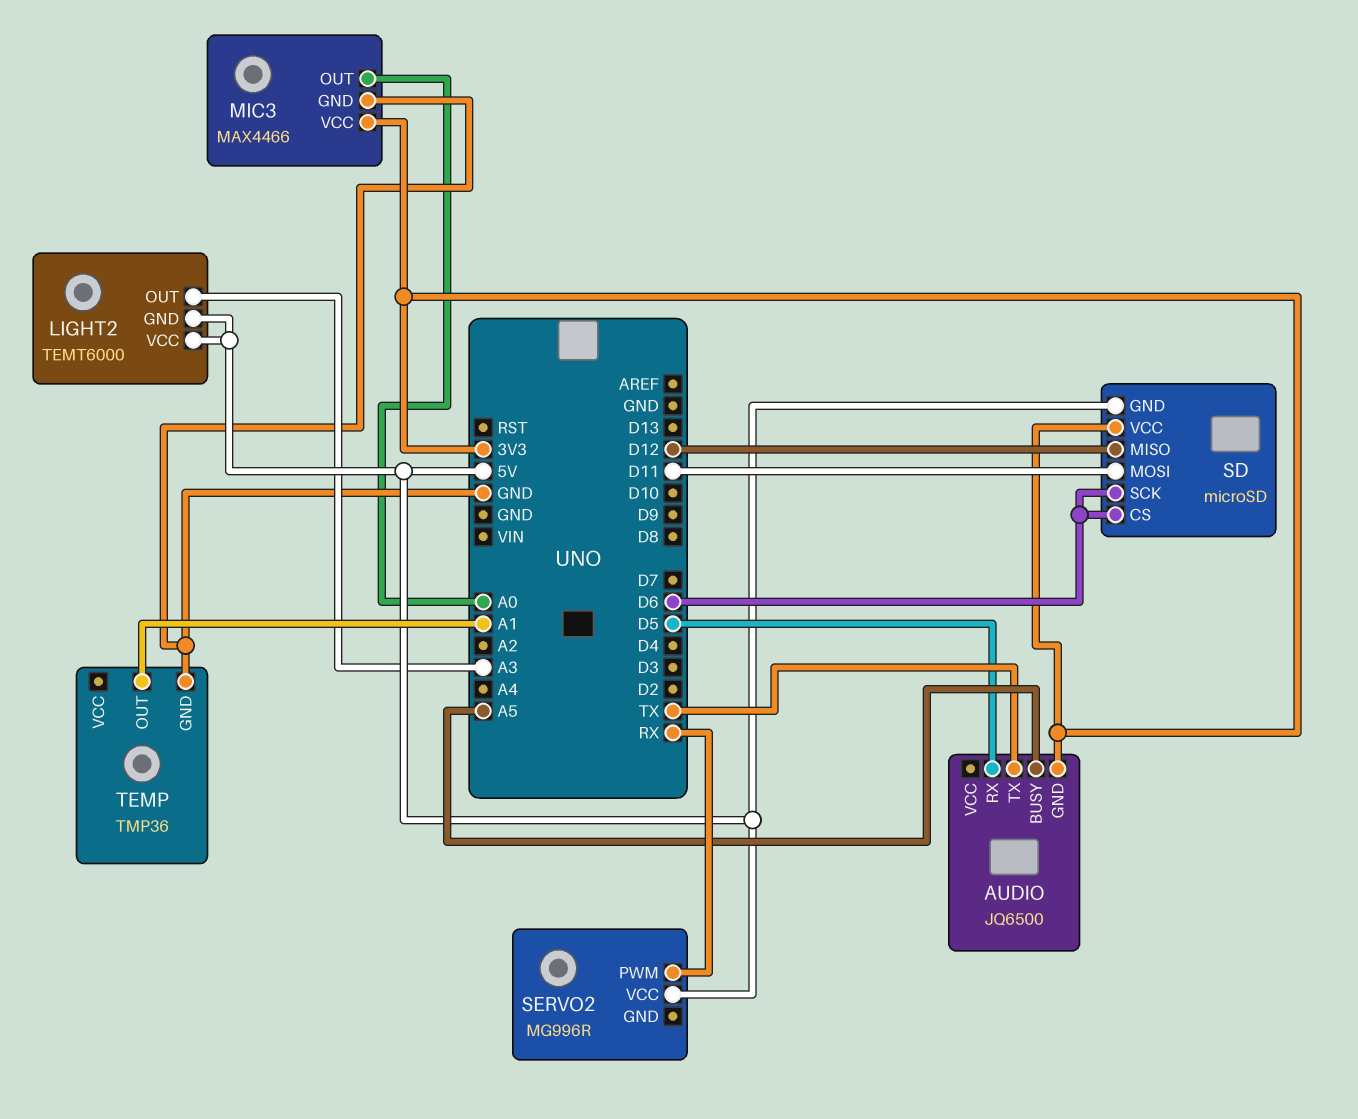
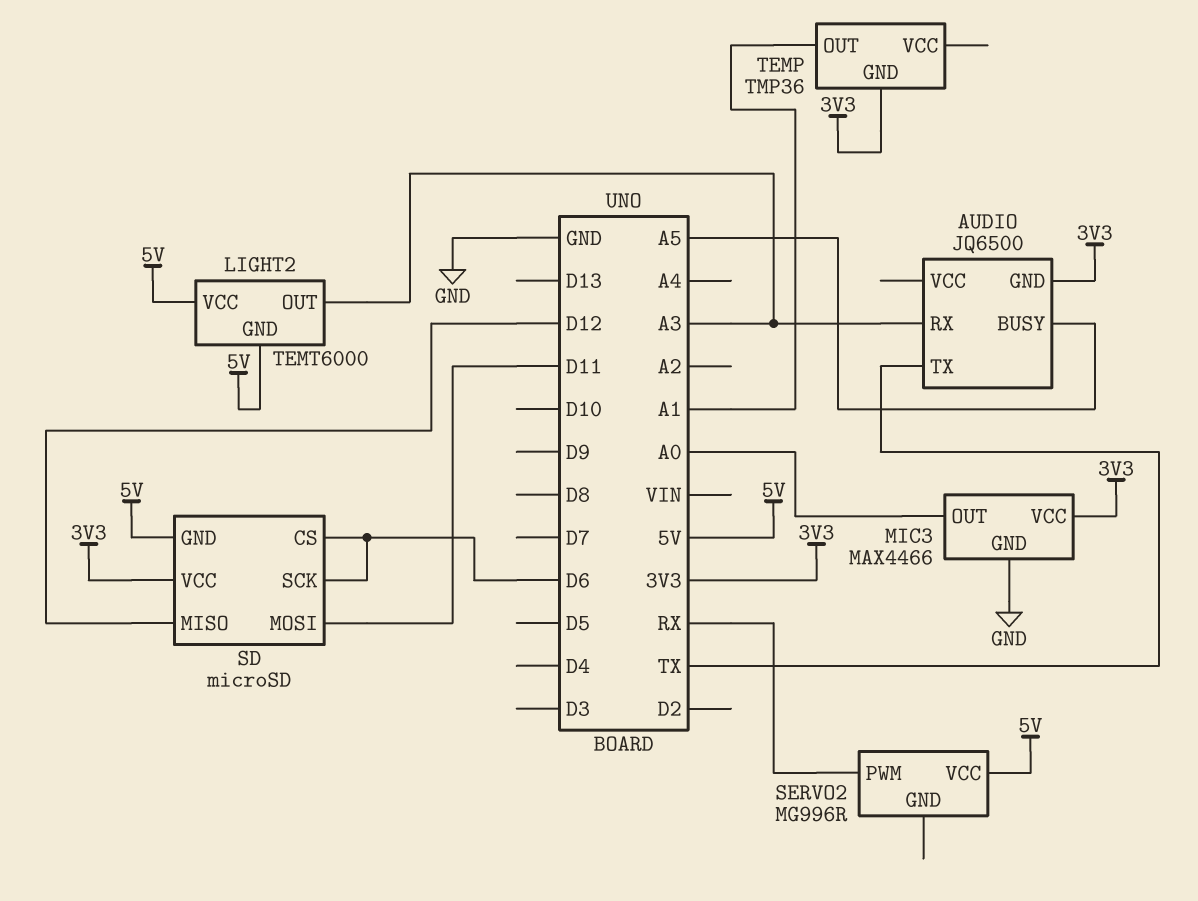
AUDIO pin RX: D5 -> A3
TEMP pin GND: GND -> 3V3

